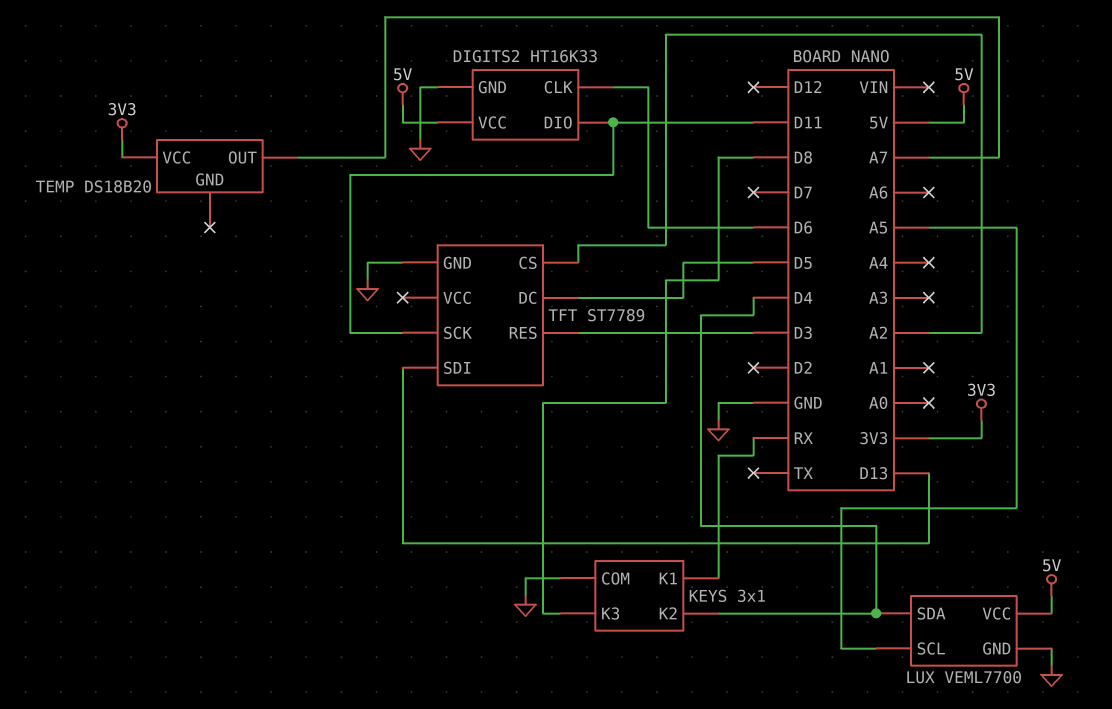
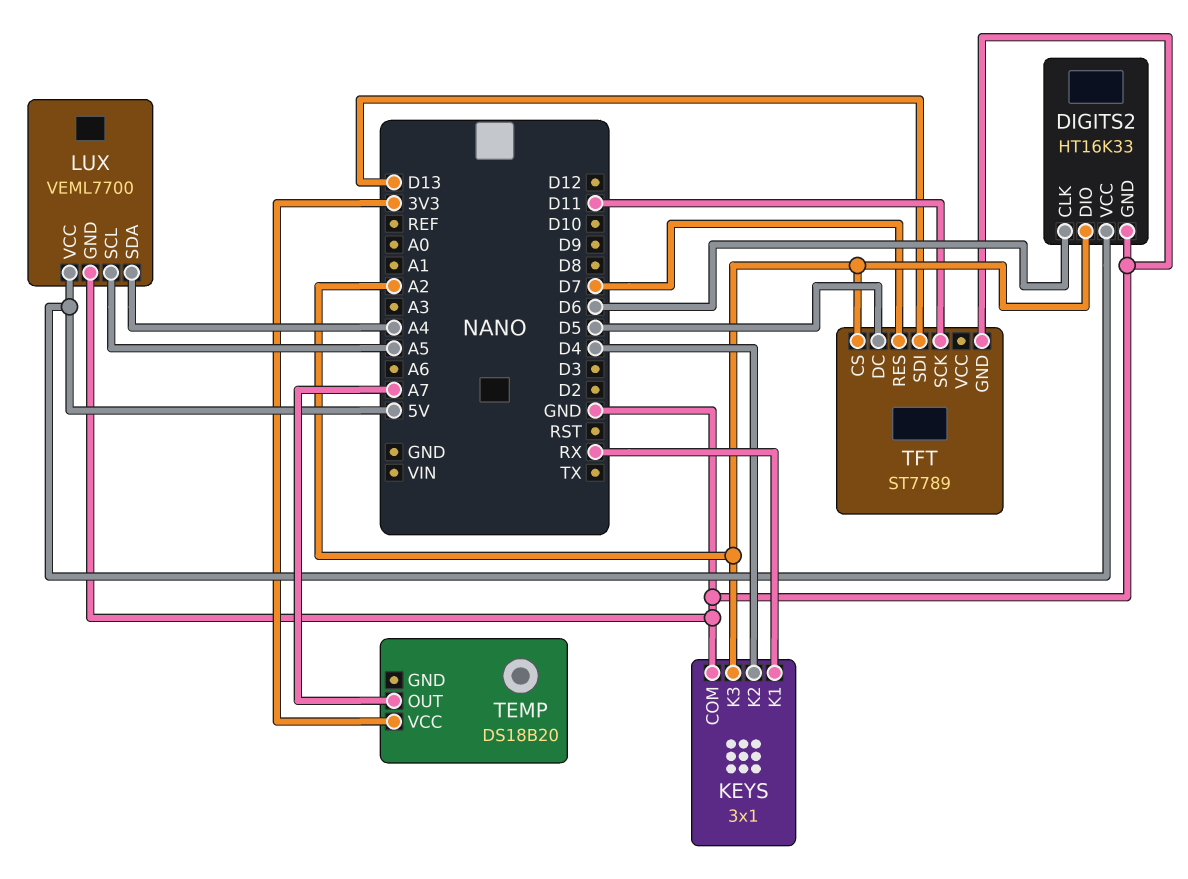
DIGITS2 pin DIO: D11 -> A2
KEYS pin K3: D8 -> A2
LUX pin SDA: D4 -> A4
TFT pin RES: D3 -> D7

